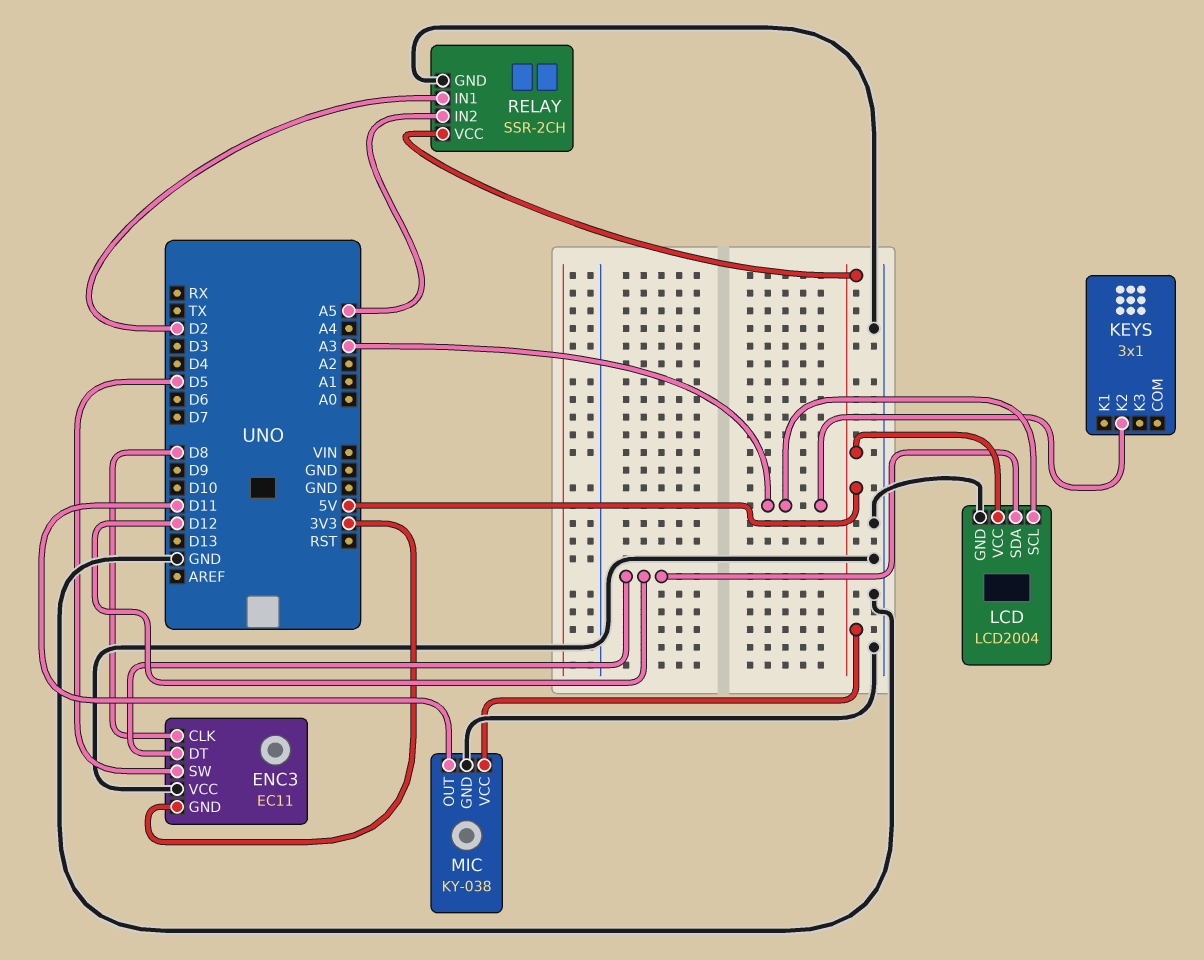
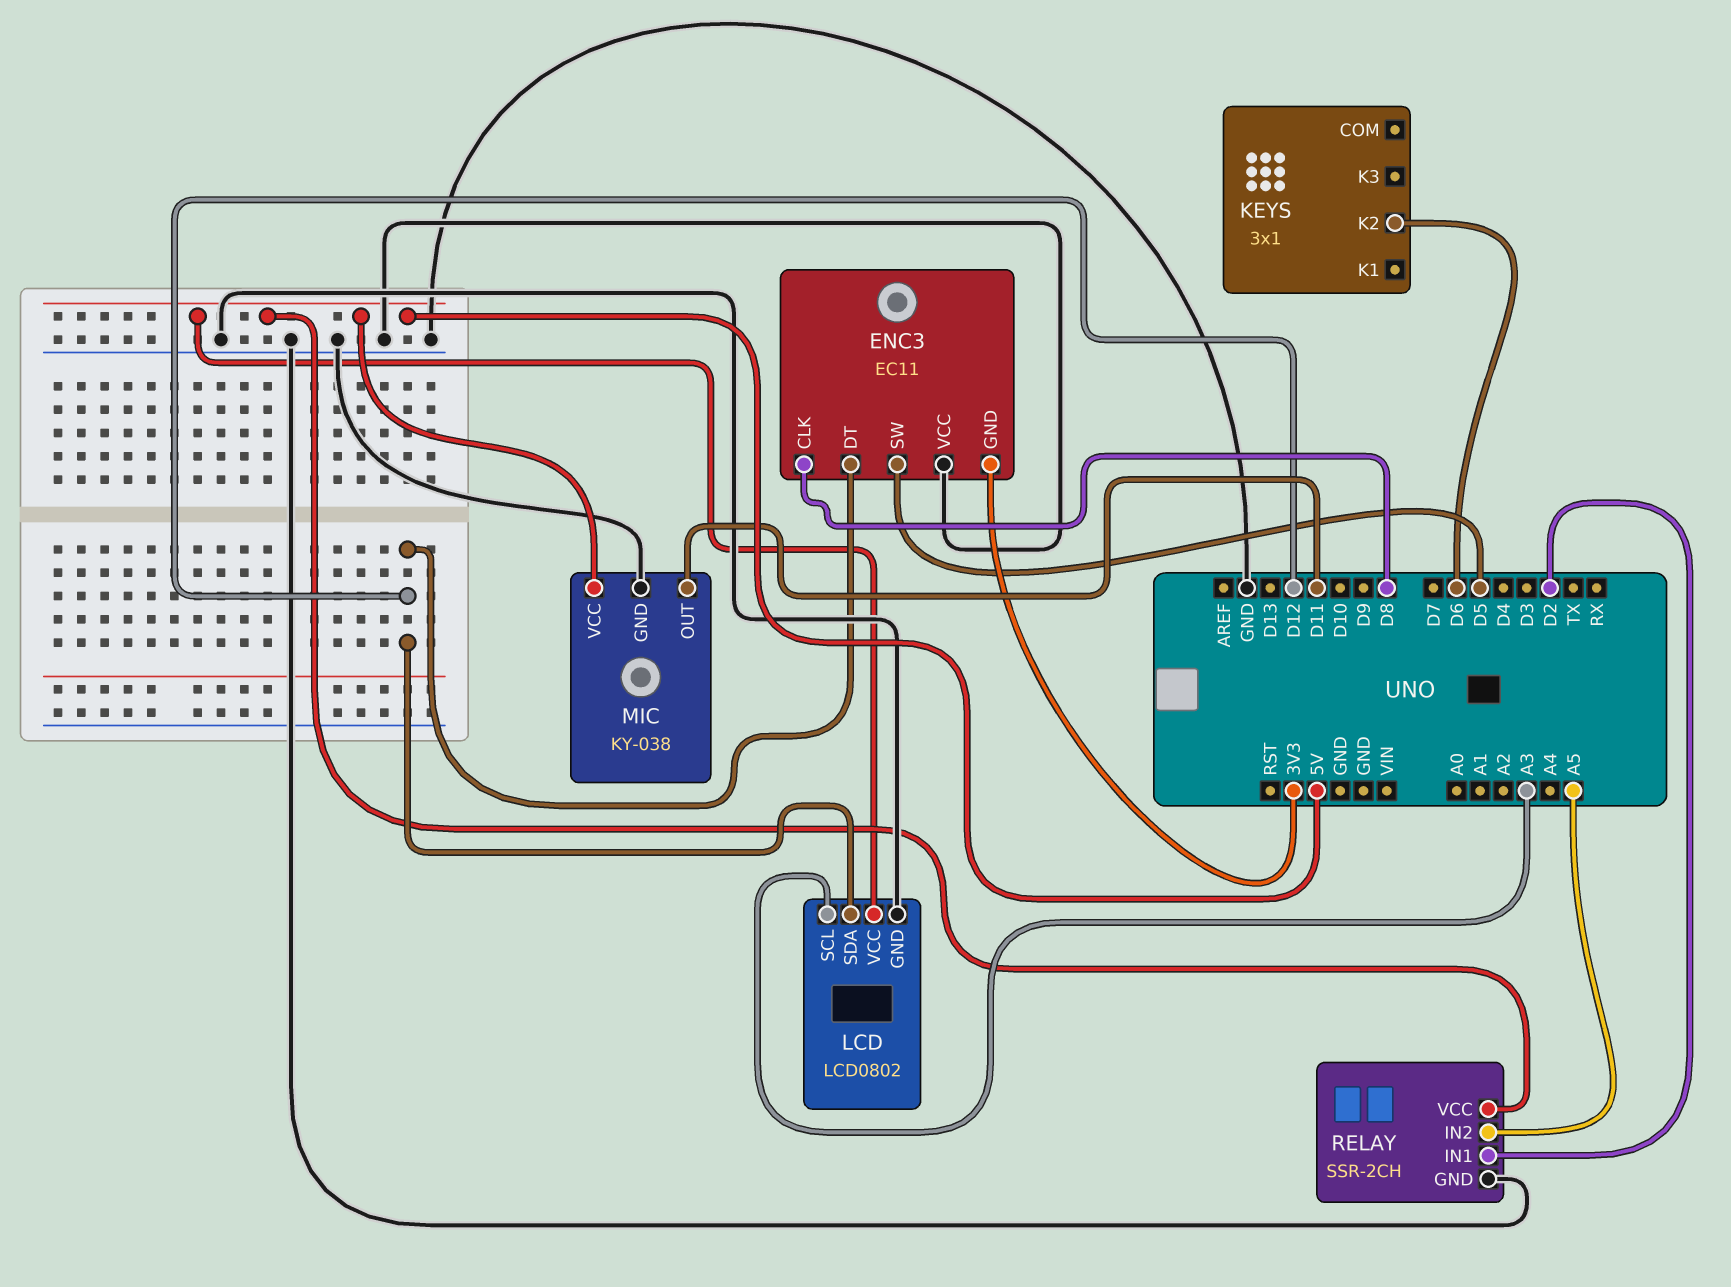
KEYS pin K2: A3 -> D6
LCD: LCD2004 -> LCD0802

